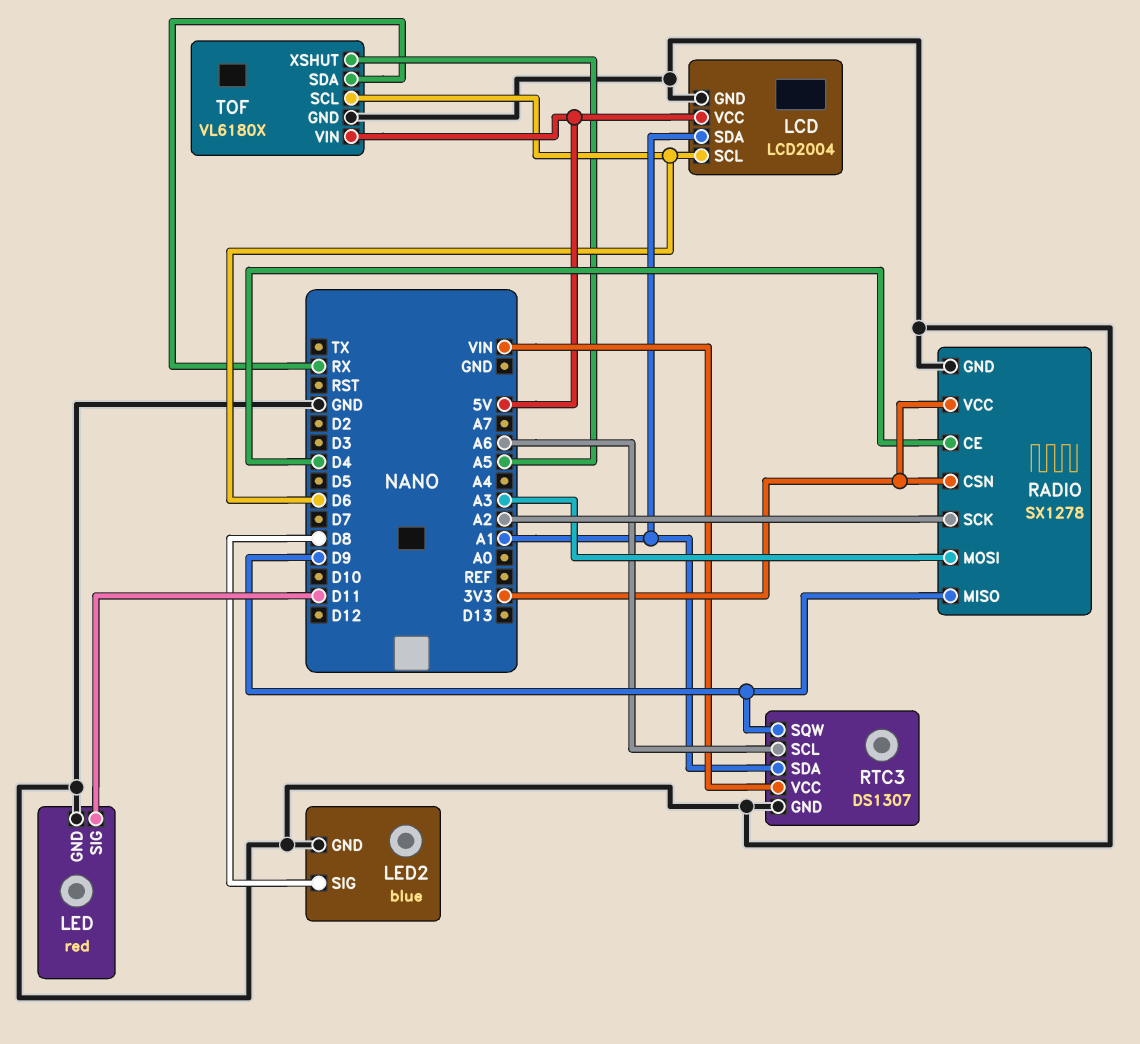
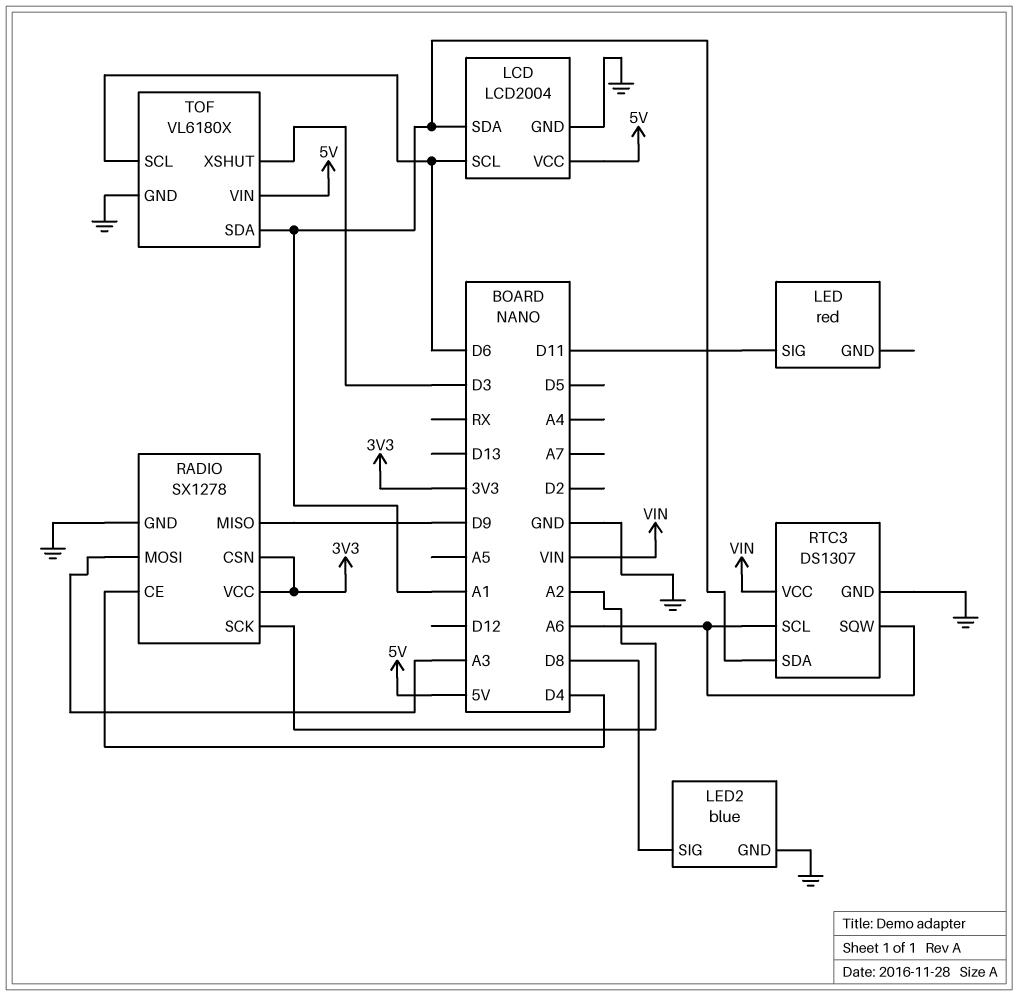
LED pin GND: GND -> none
RTC3 pin SQW: D9 -> A6
TOF pin SDA: RX -> A1
TOF pin XSHUT: A5 -> D3

